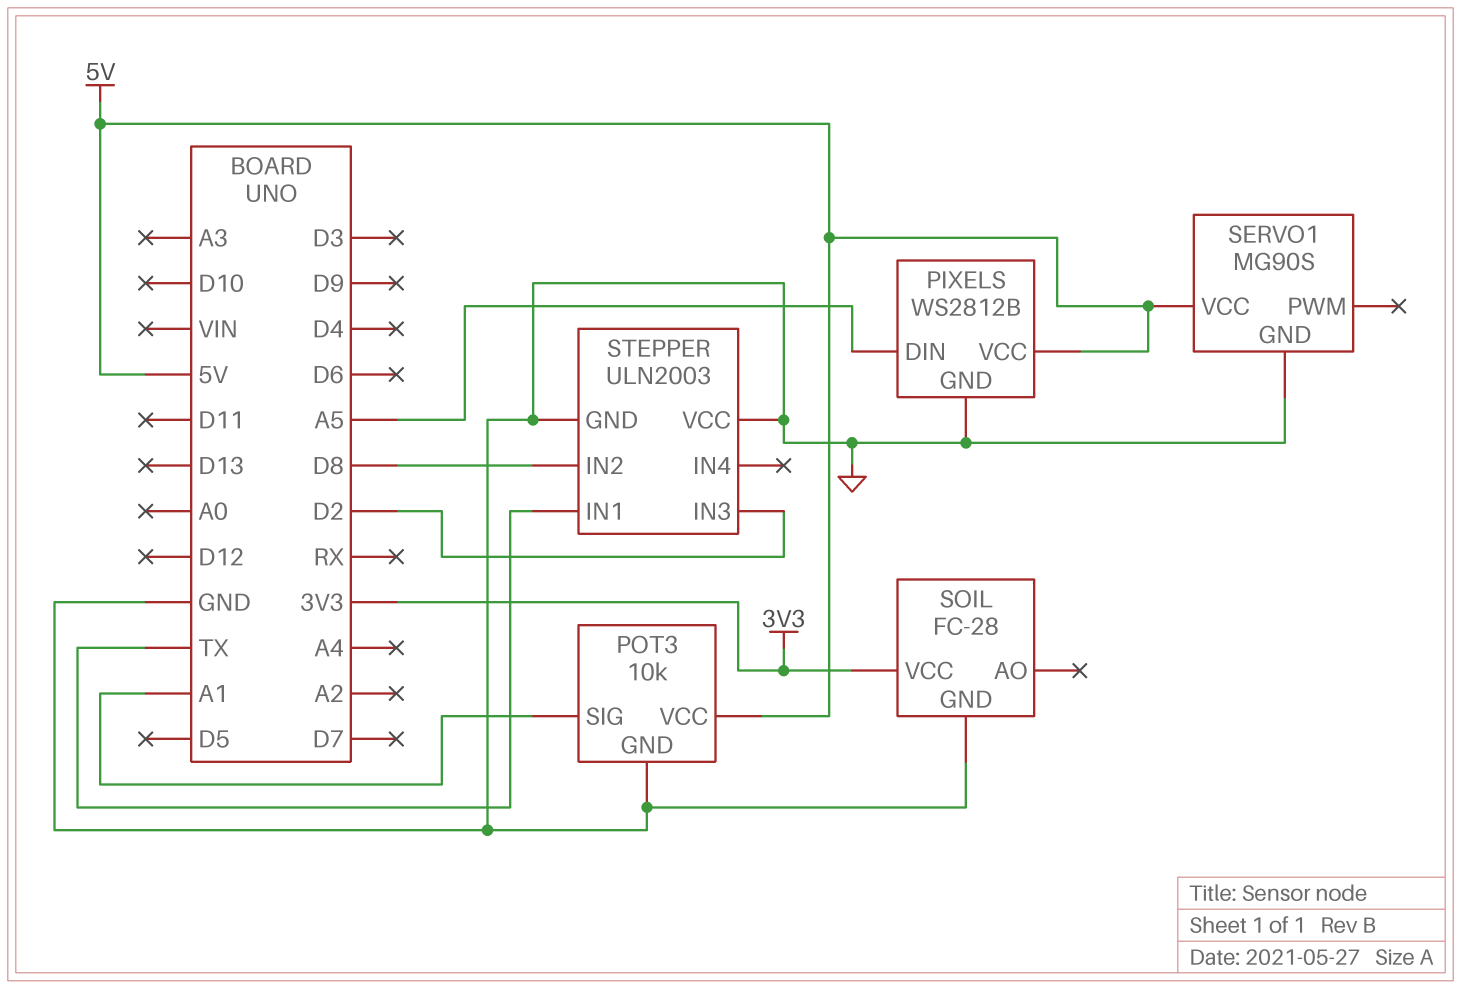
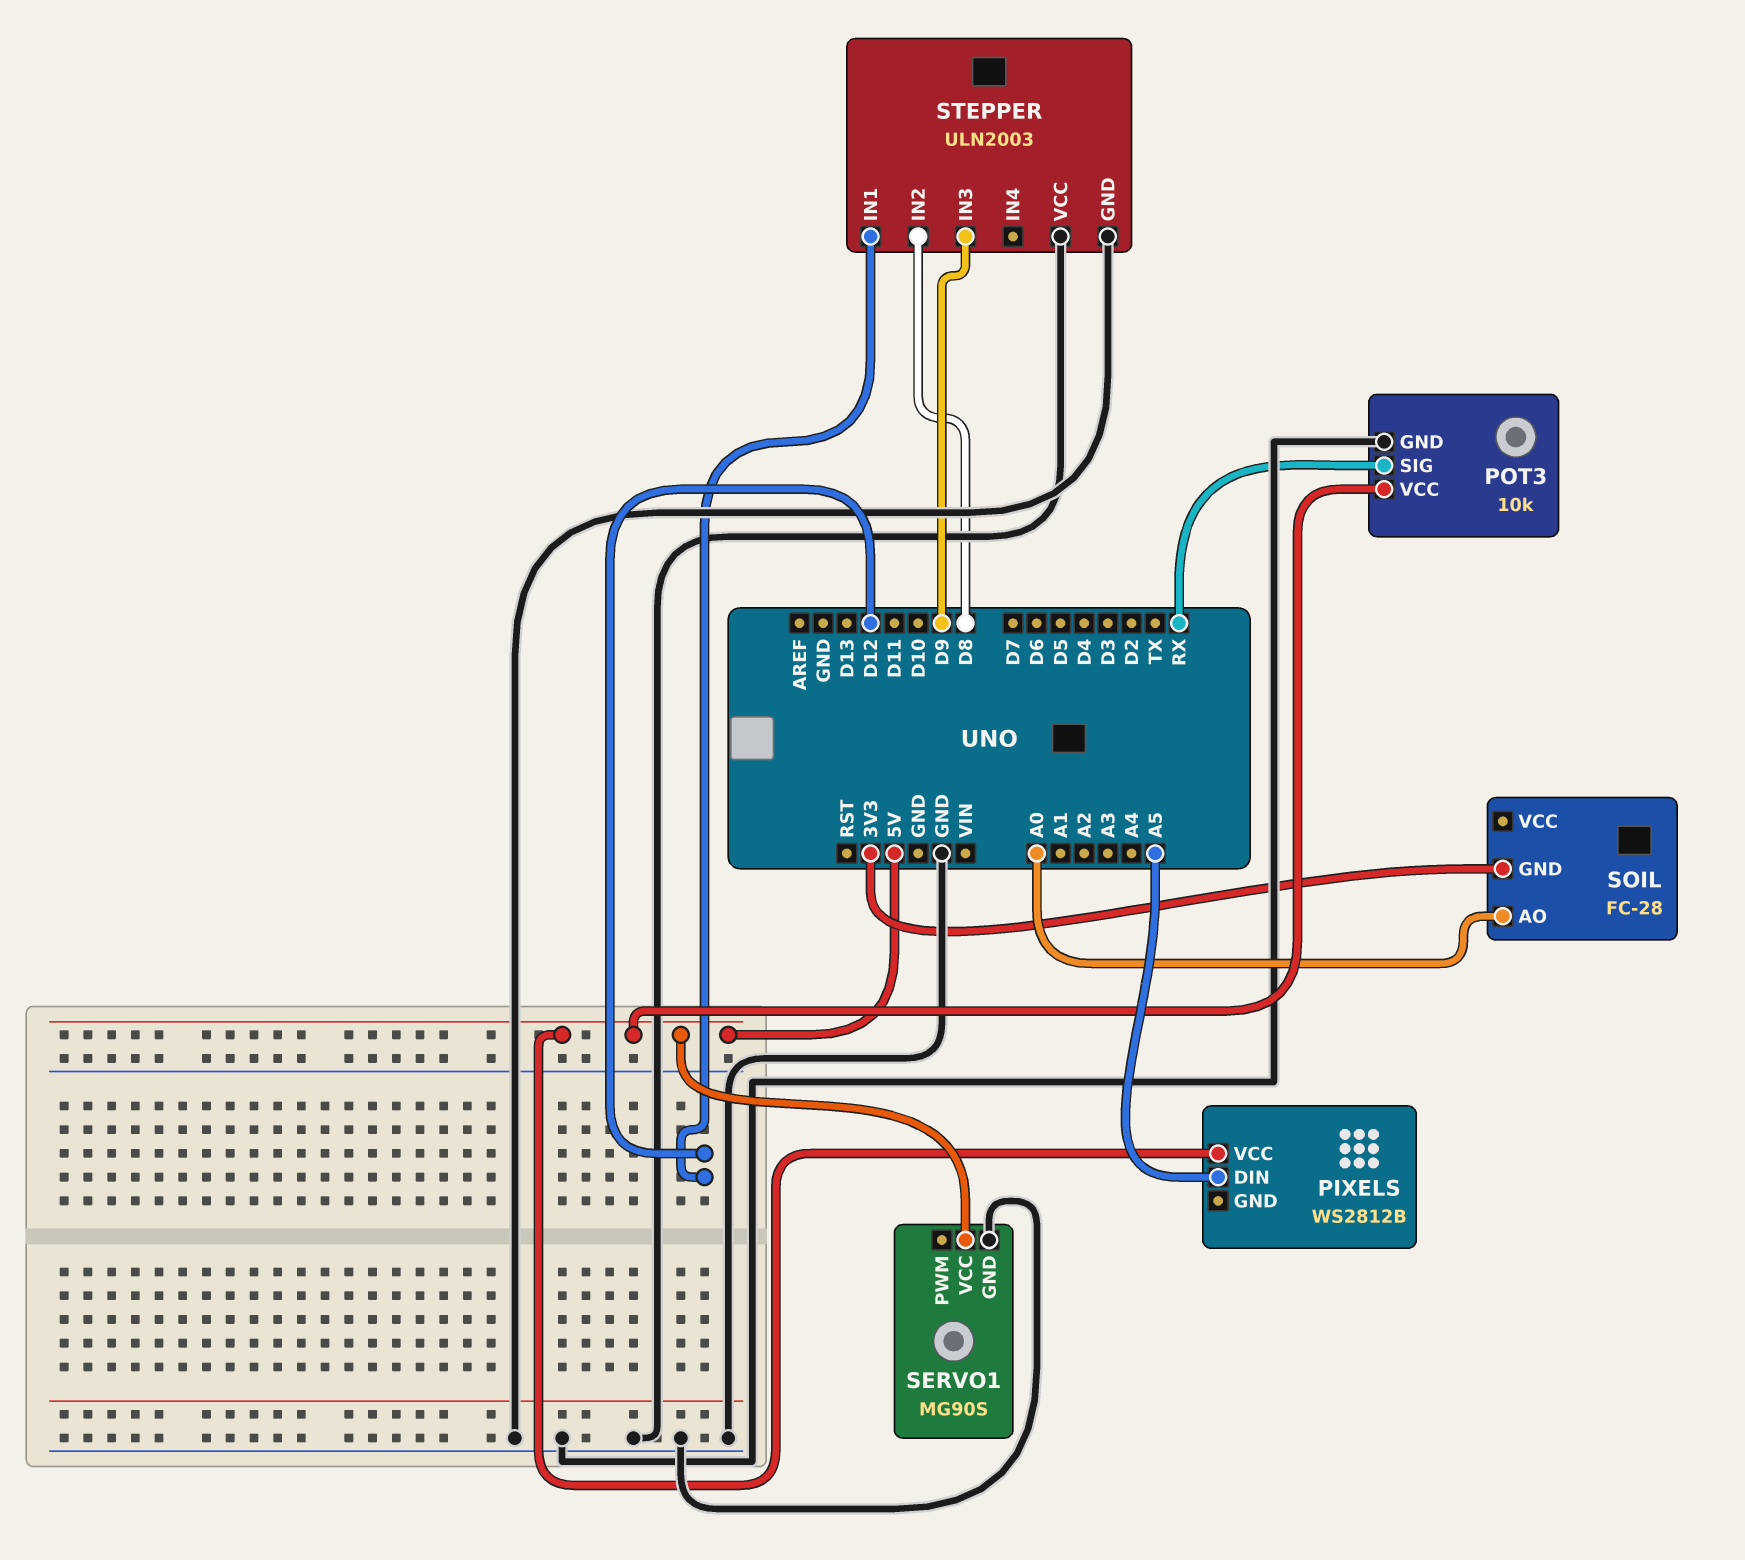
PIXELS pin GND: GND -> none
POT3 pin SIG: A1 -> RX
SOIL pin AO: none -> A0
SOIL pin GND: GND -> 3V3
SOIL pin VCC: 3V3 -> none
STEPPER pin IN1: TX -> D12
STEPPER pin IN3: D2 -> D9

